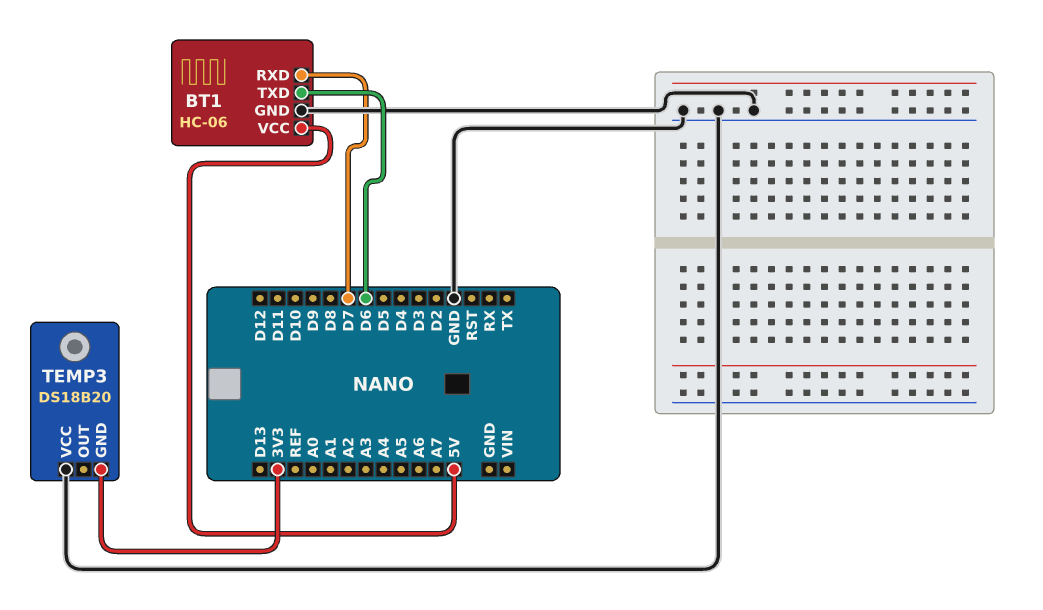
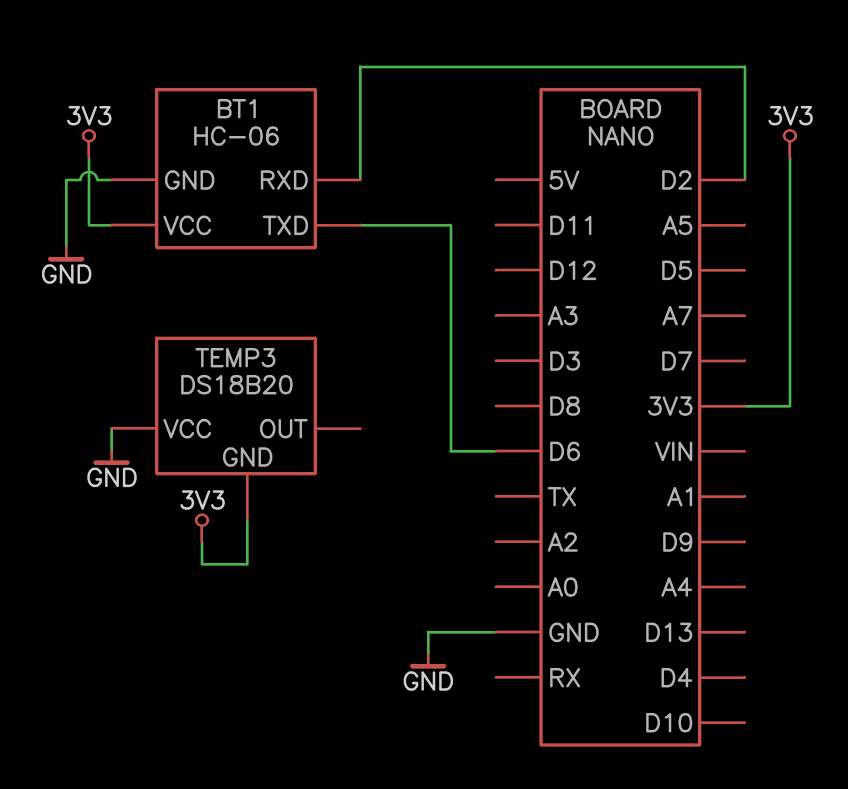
BT1 pin RXD: D7 -> D2
BT1 pin VCC: 5V -> 3V3

